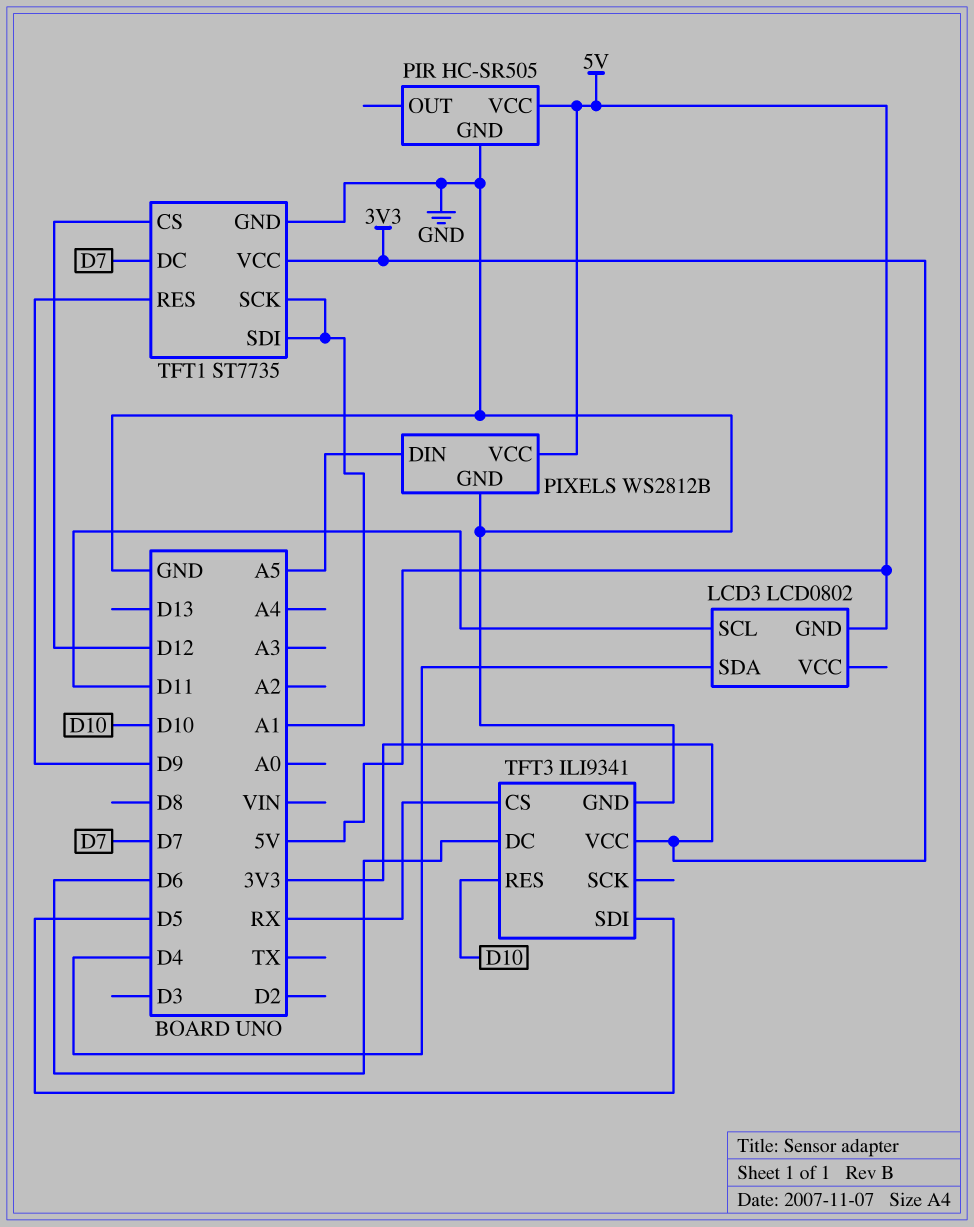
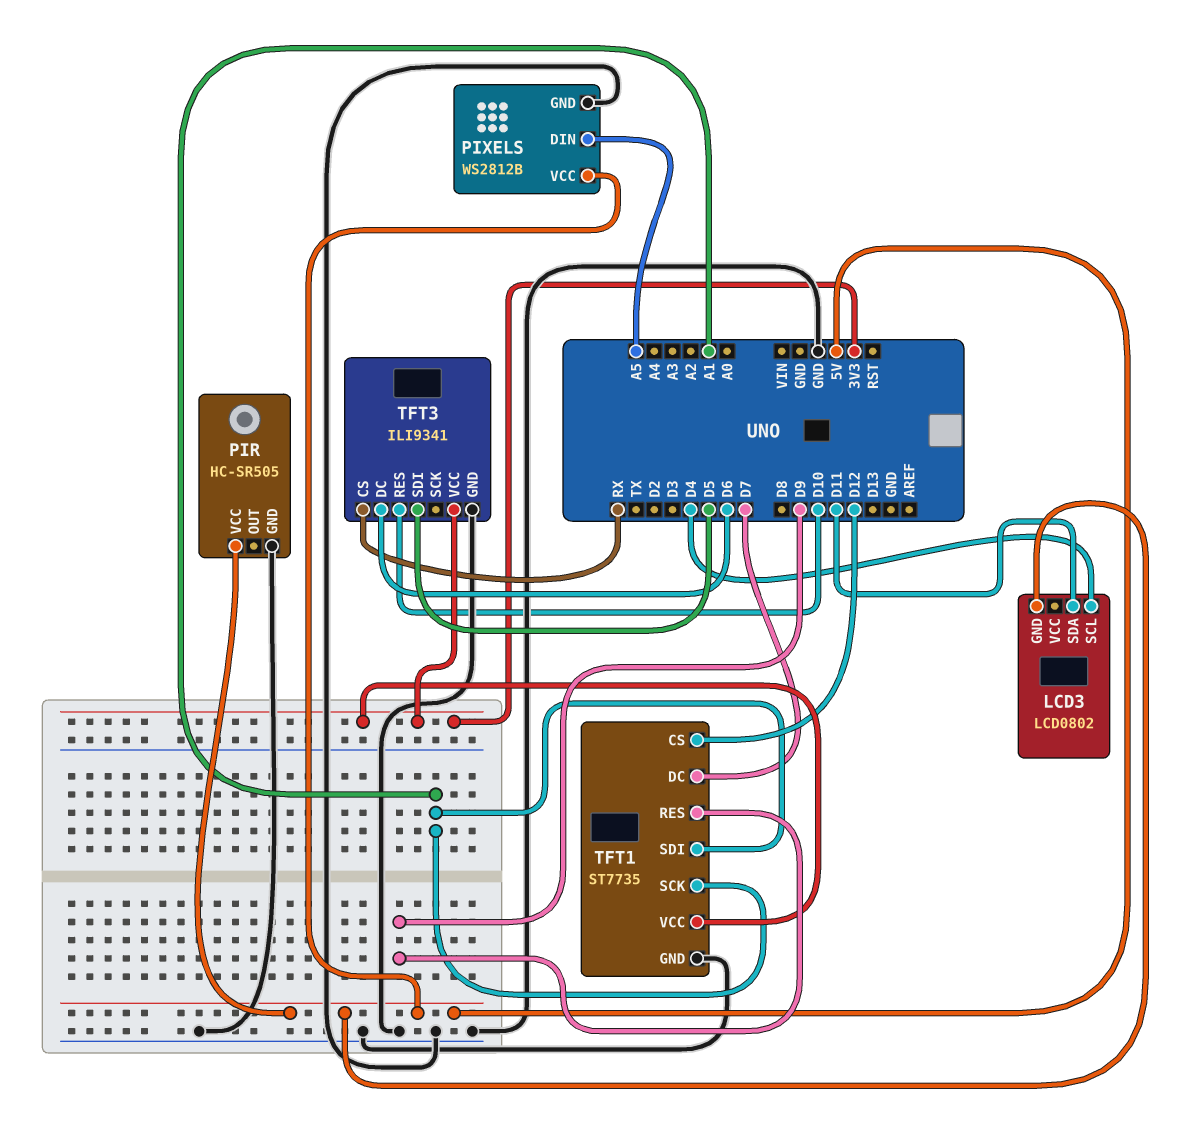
LCD3 pin SCL: D11 -> D4
LCD3 pin SDA: D4 -> D11

